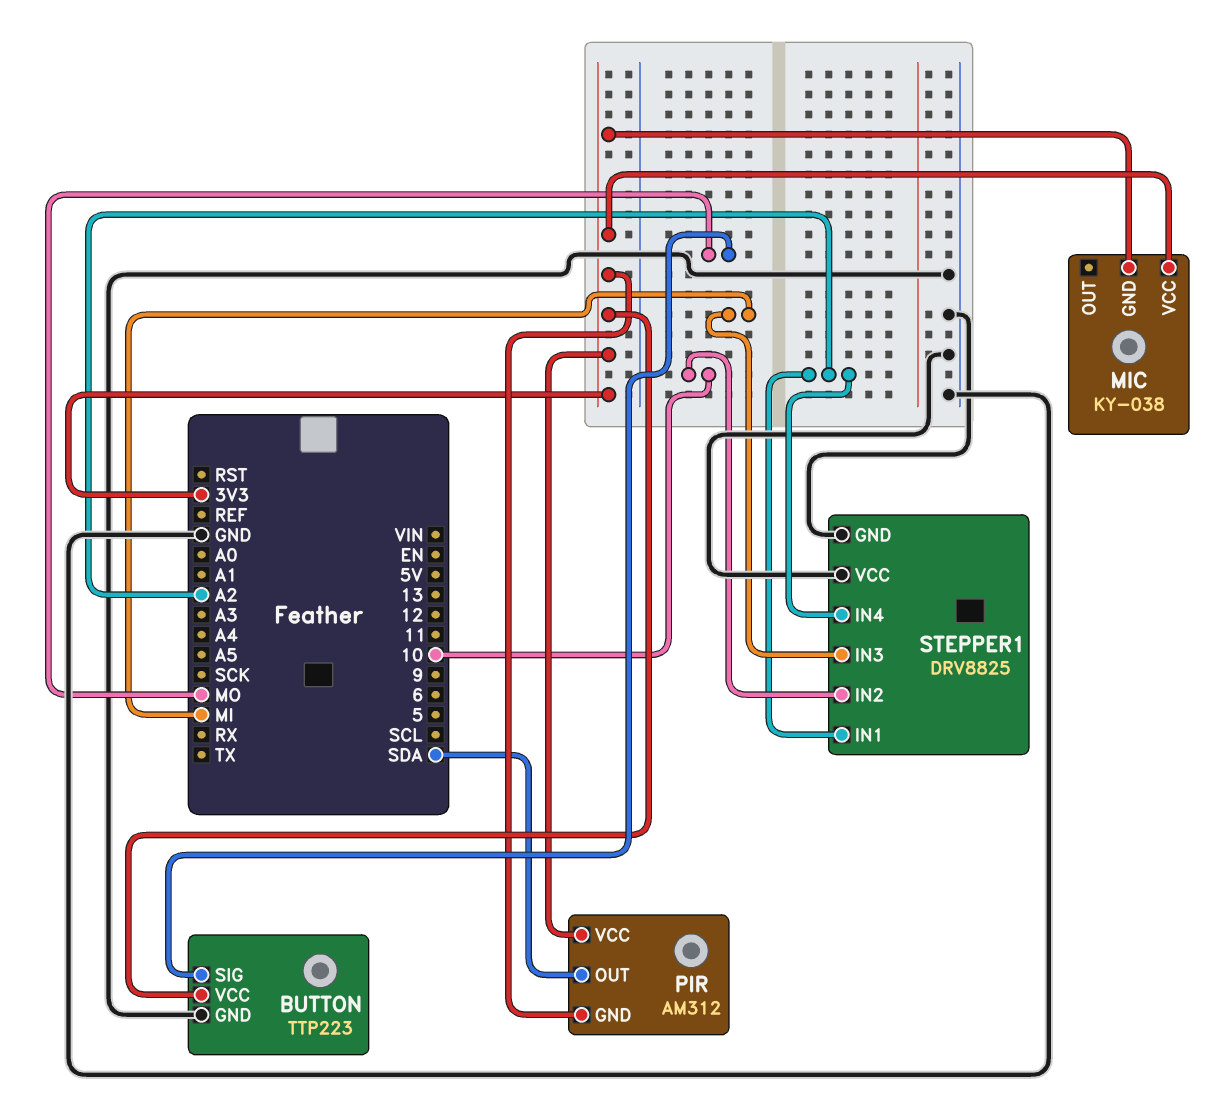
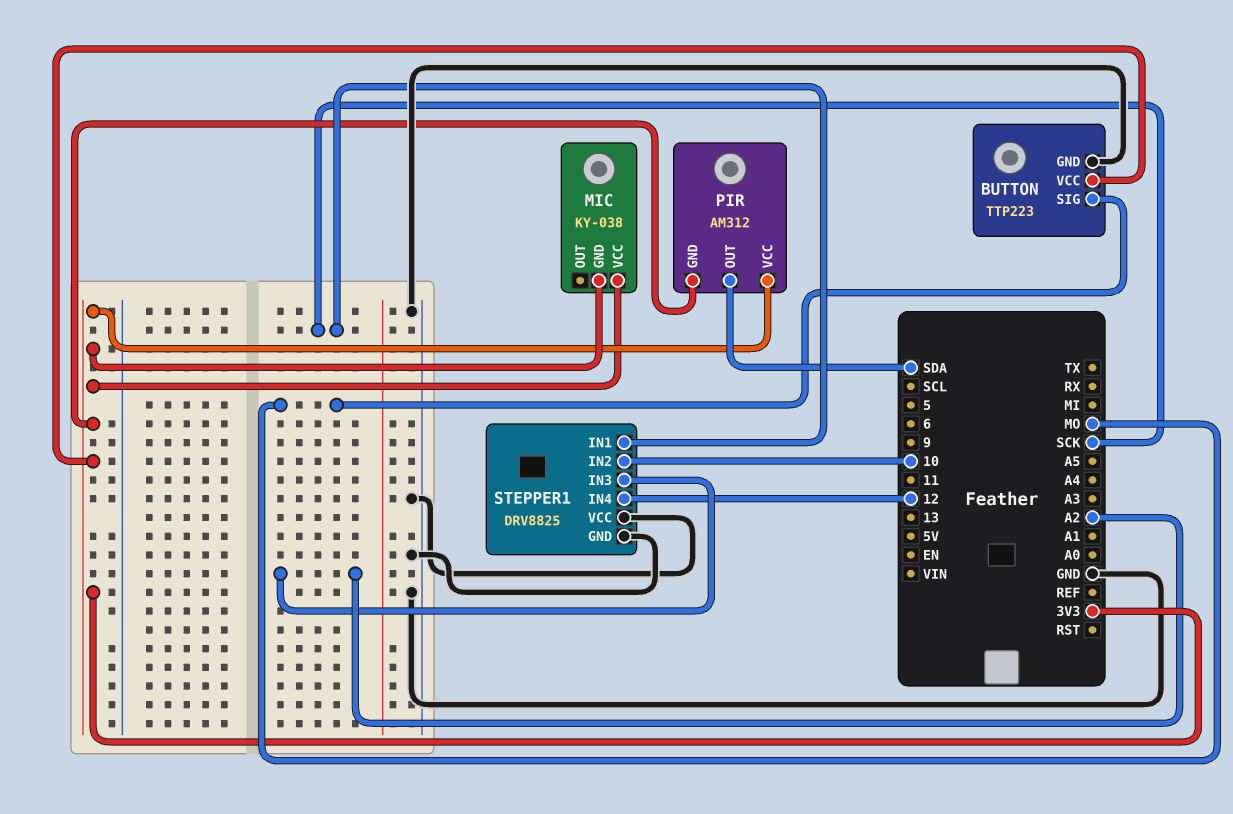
STEPPER1 pin IN1: A2 -> SCK
STEPPER1 pin IN3: MI -> A2
STEPPER1 pin IN4: A2 -> 12

